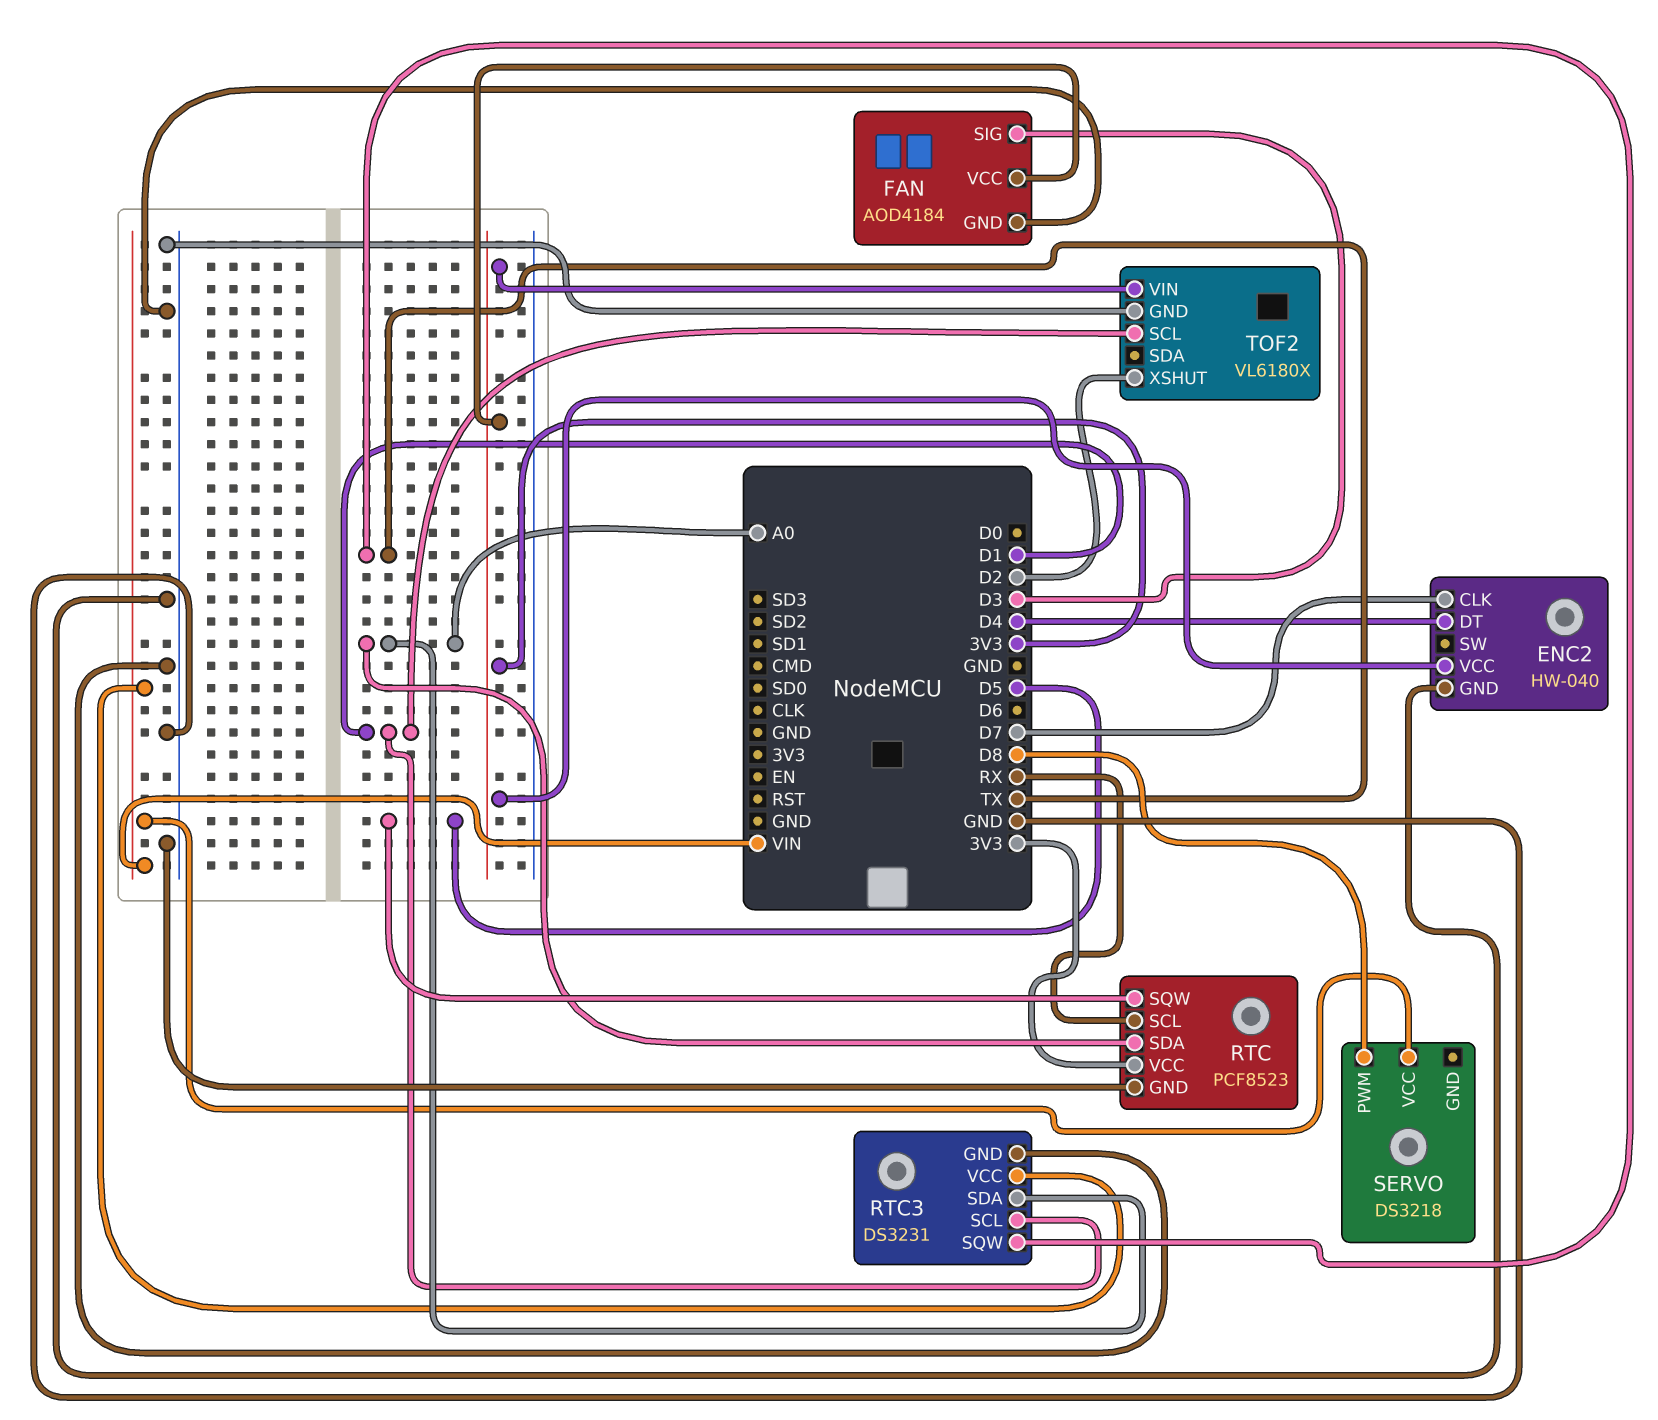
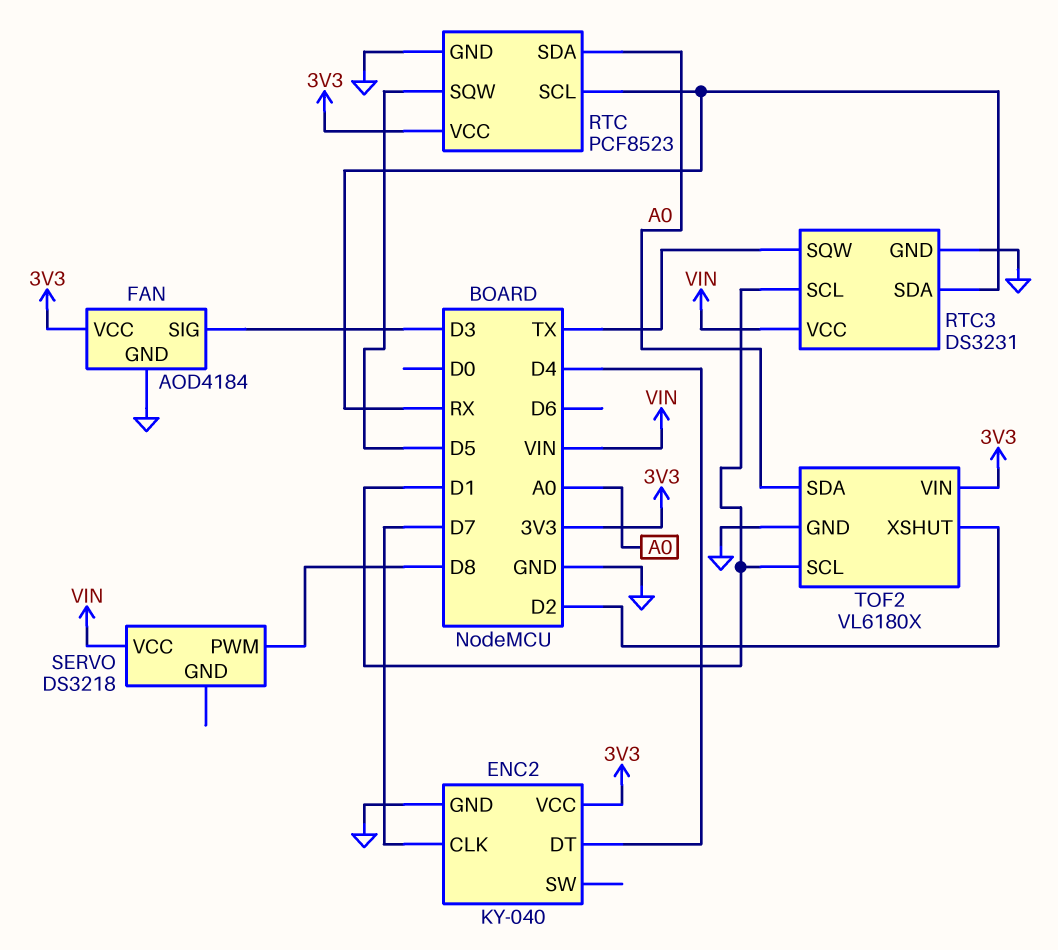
ENC2: HW-040 -> KY-040
RTC3 pin SDA: A0 -> RX
TOF2 pin SDA: none -> A0

